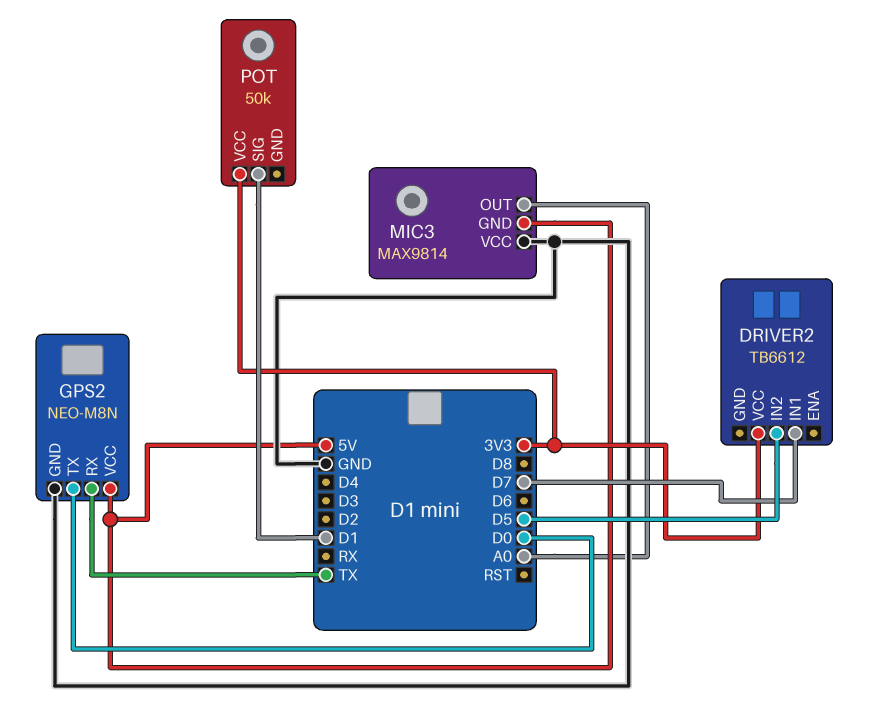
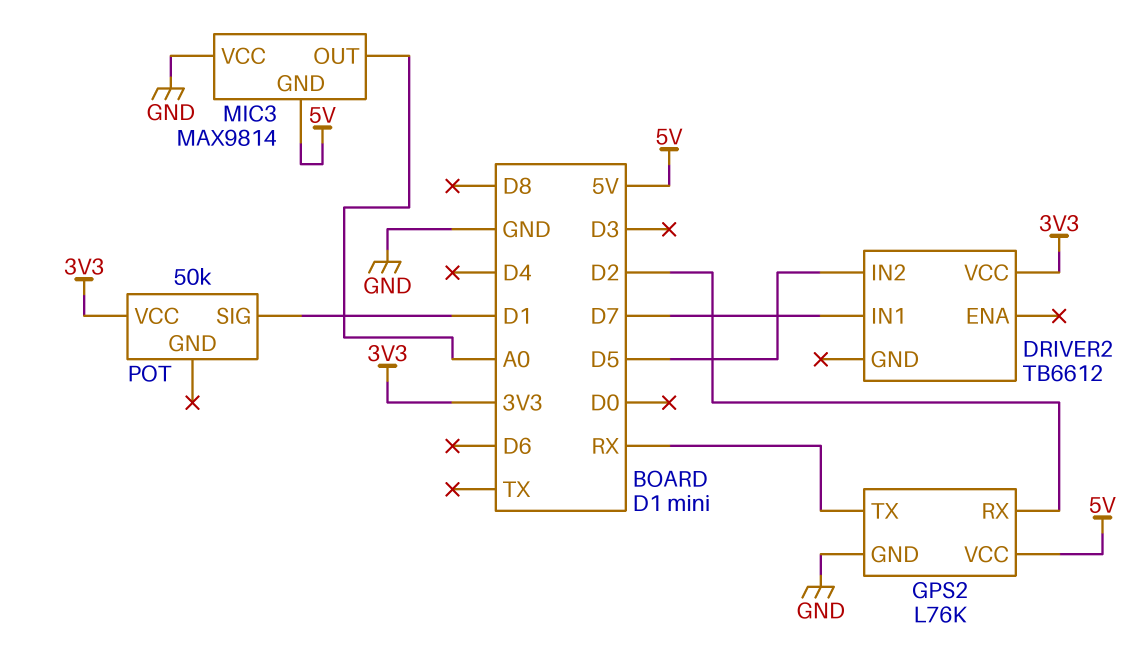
GPS2: NEO-M8N -> L76K
GPS2 pin RX: TX -> D2
GPS2 pin TX: D0 -> RX

